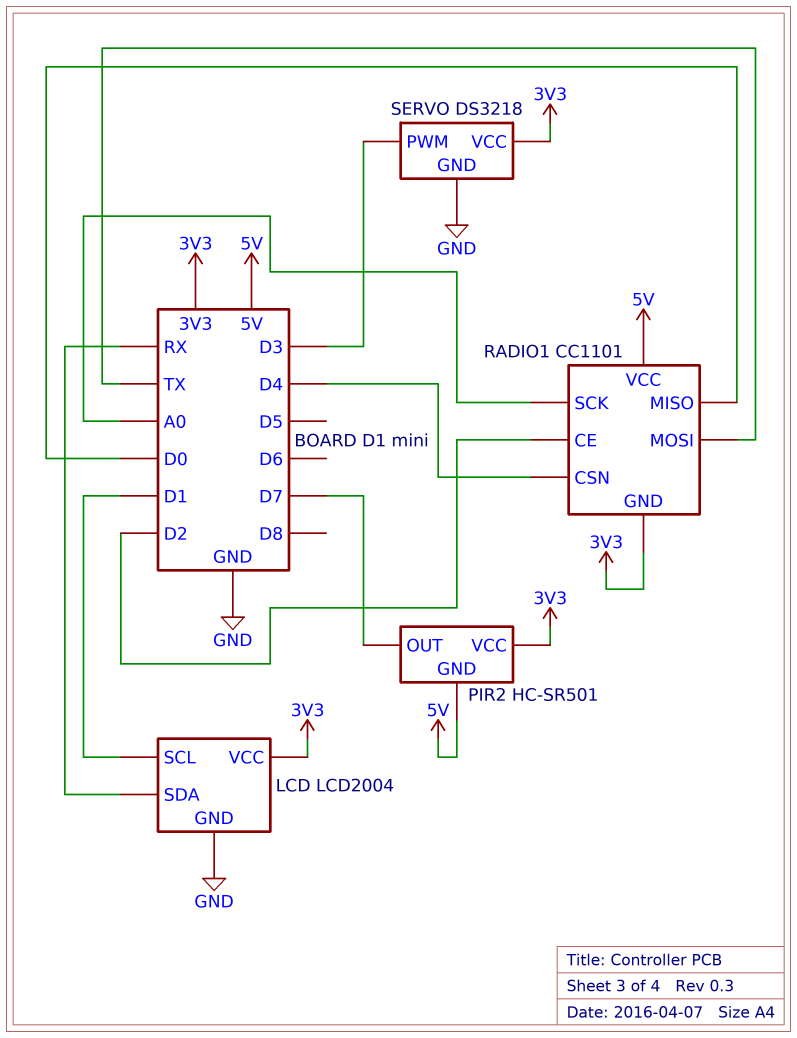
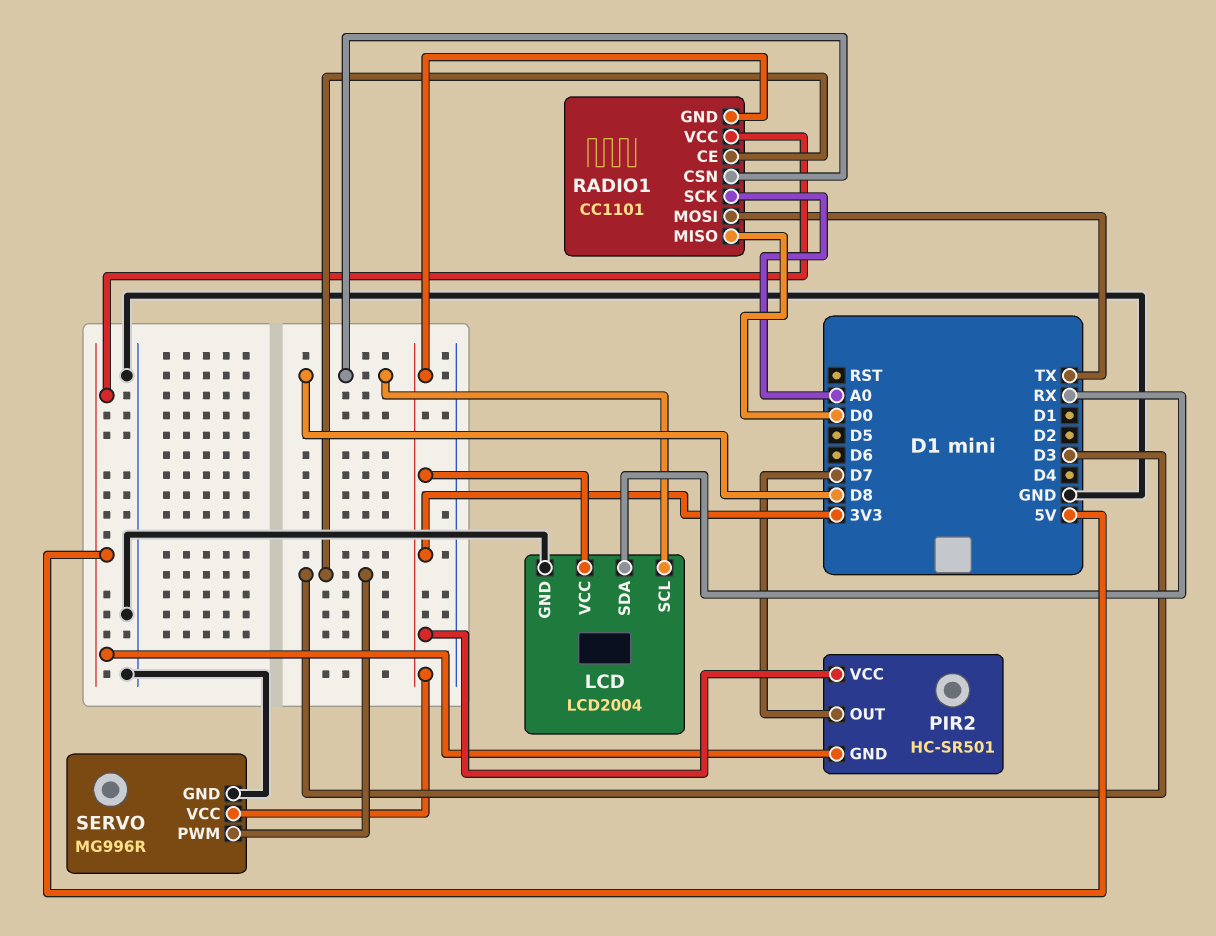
LCD pin SCL: D1 -> D8
RADIO1 pin CE: D2 -> D3
RADIO1 pin CSN: D4 -> D8
SERVO: DS3218 -> MG996R

